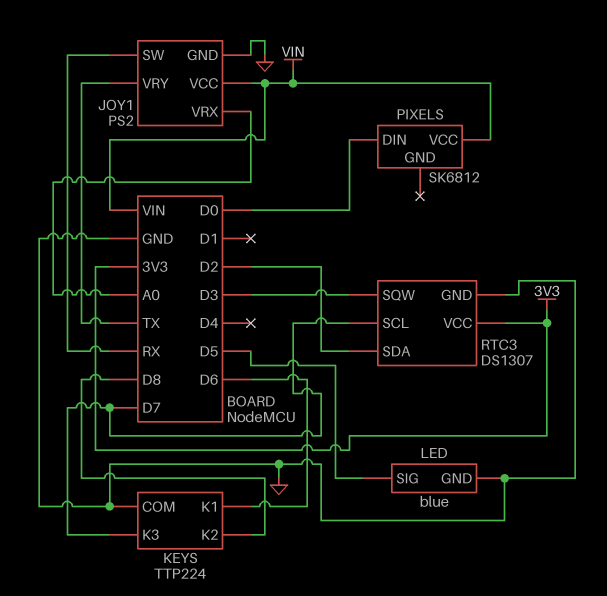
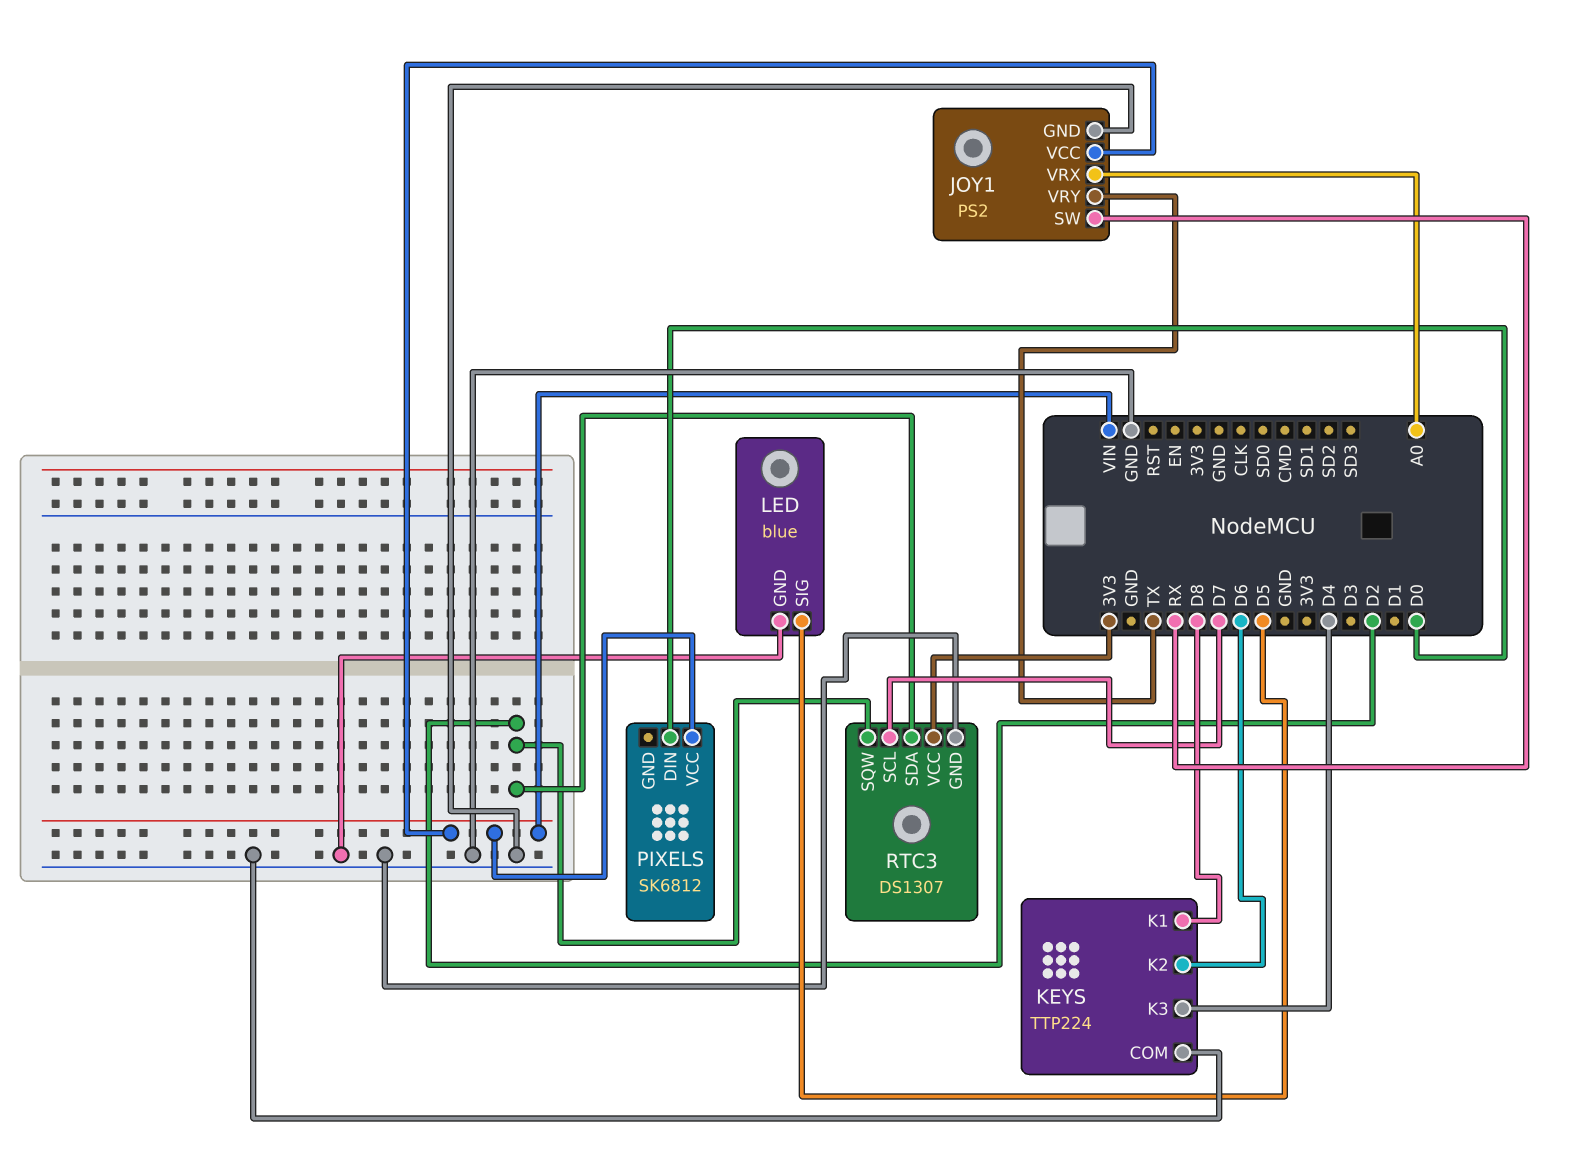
KEYS pin K1: D6 -> D8
KEYS pin K2: D8 -> D6
KEYS pin K3: D7 -> D4
RTC3 pin SQW: D3 -> D2

